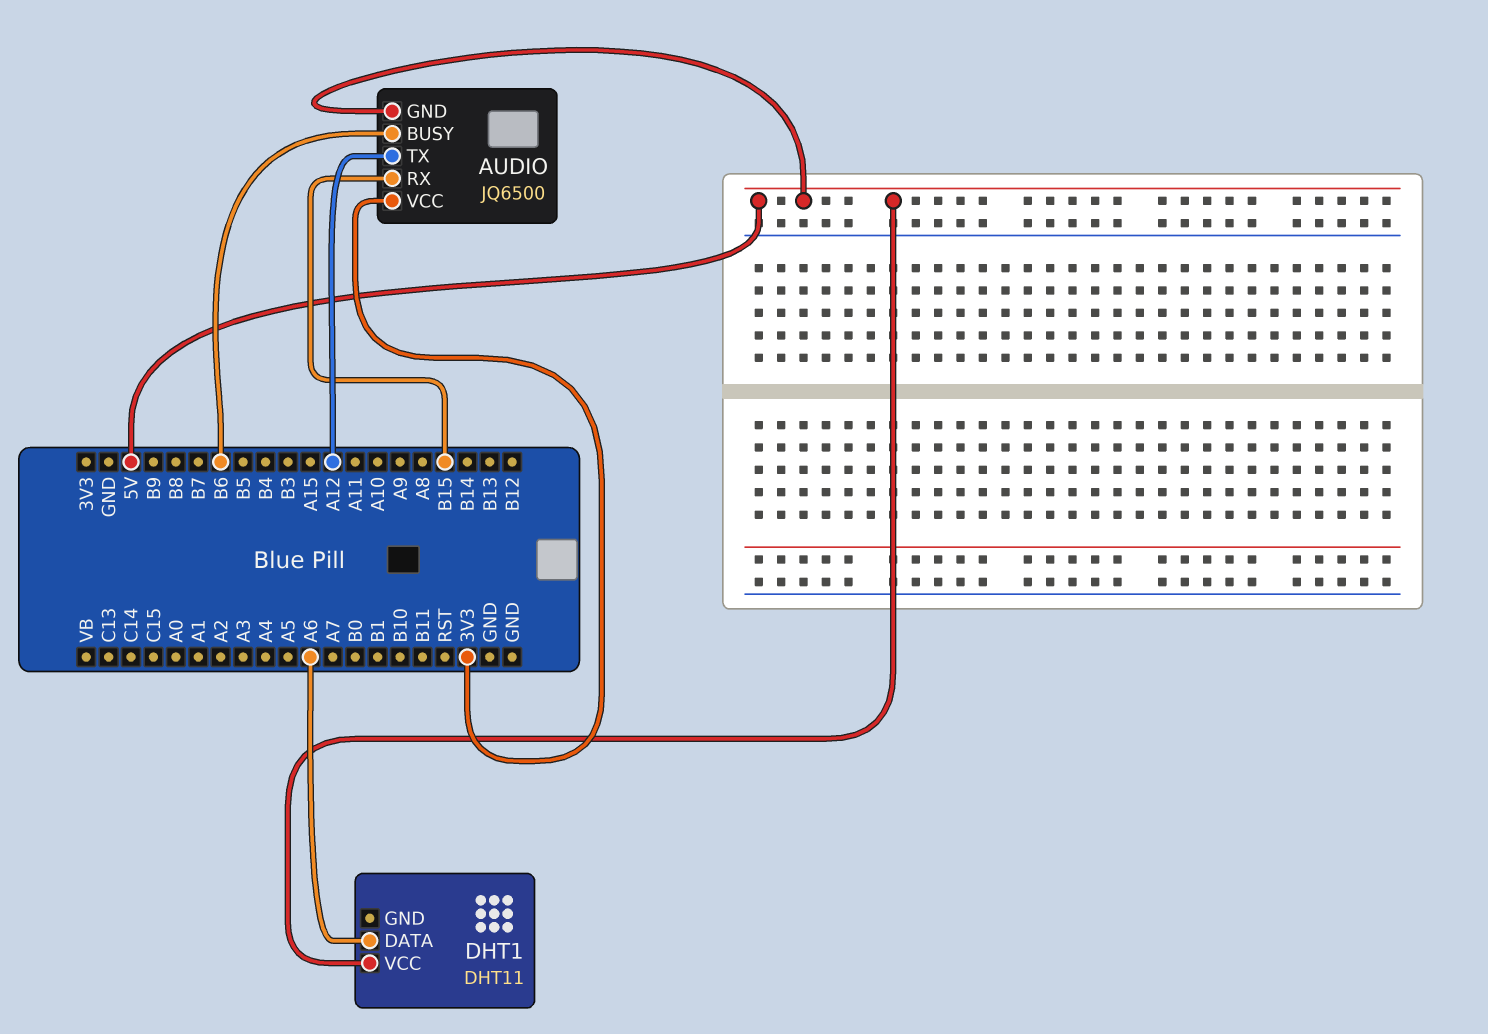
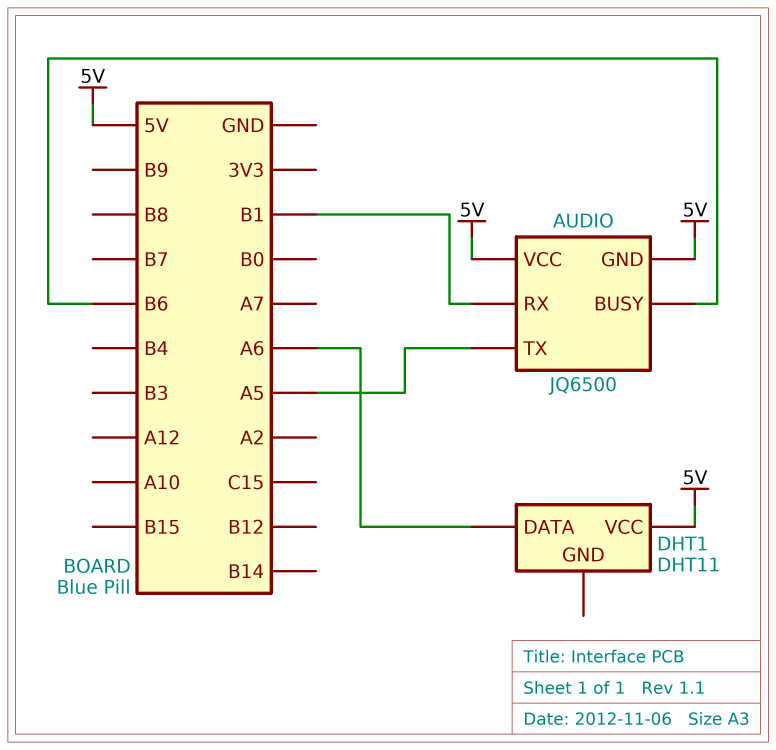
AUDIO pin RX: B15 -> B1
AUDIO pin TX: A12 -> A5
AUDIO pin VCC: 3V3 -> 5V

